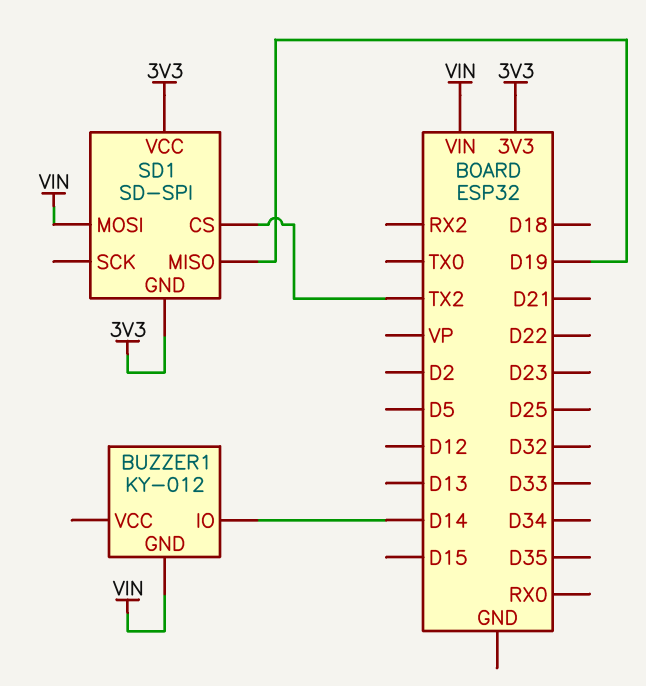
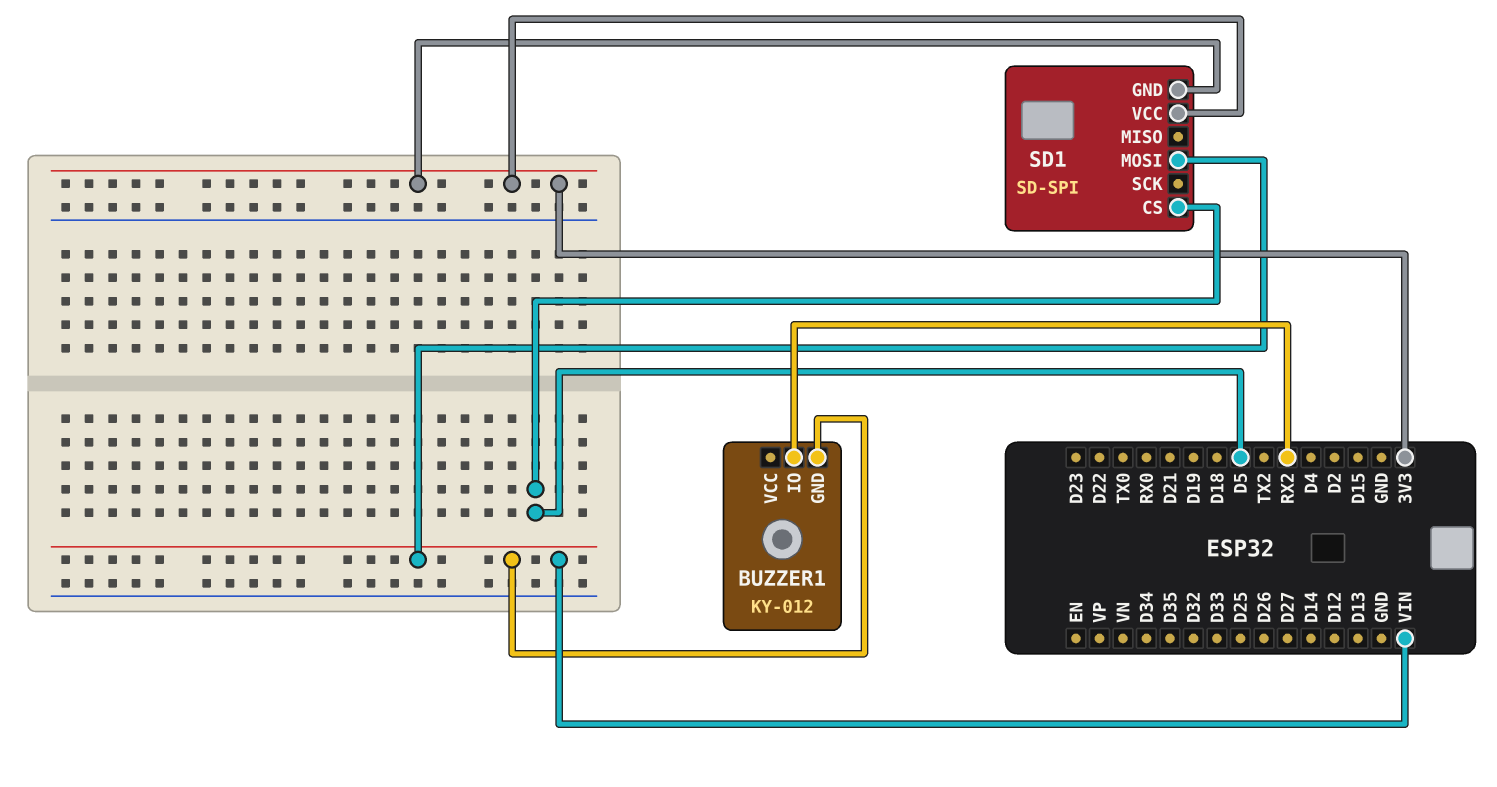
BUZZER1 pin IO: D14 -> RX2
SD1 pin CS: TX2 -> D5
SD1 pin MISO: D19 -> none

